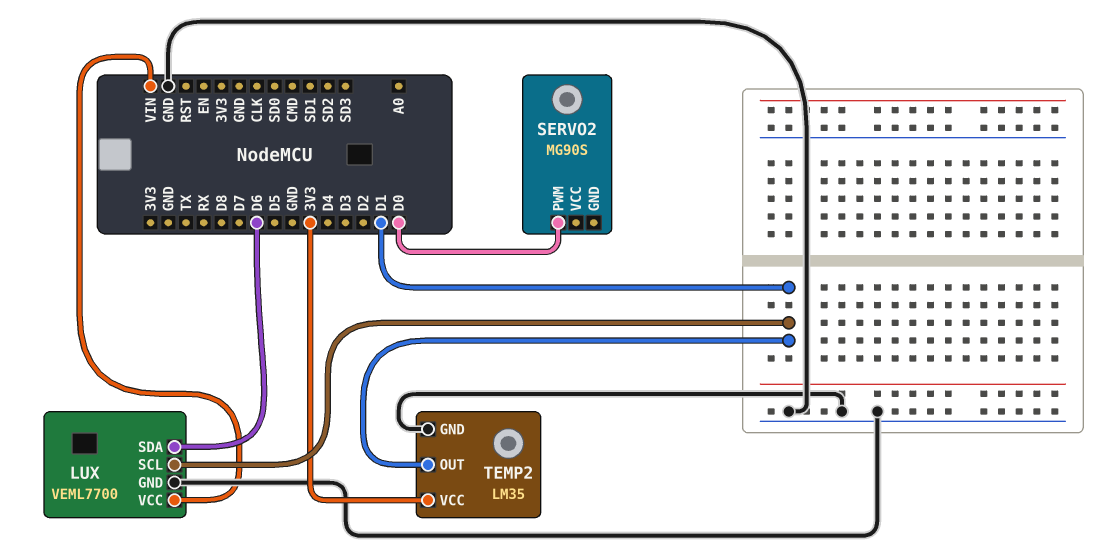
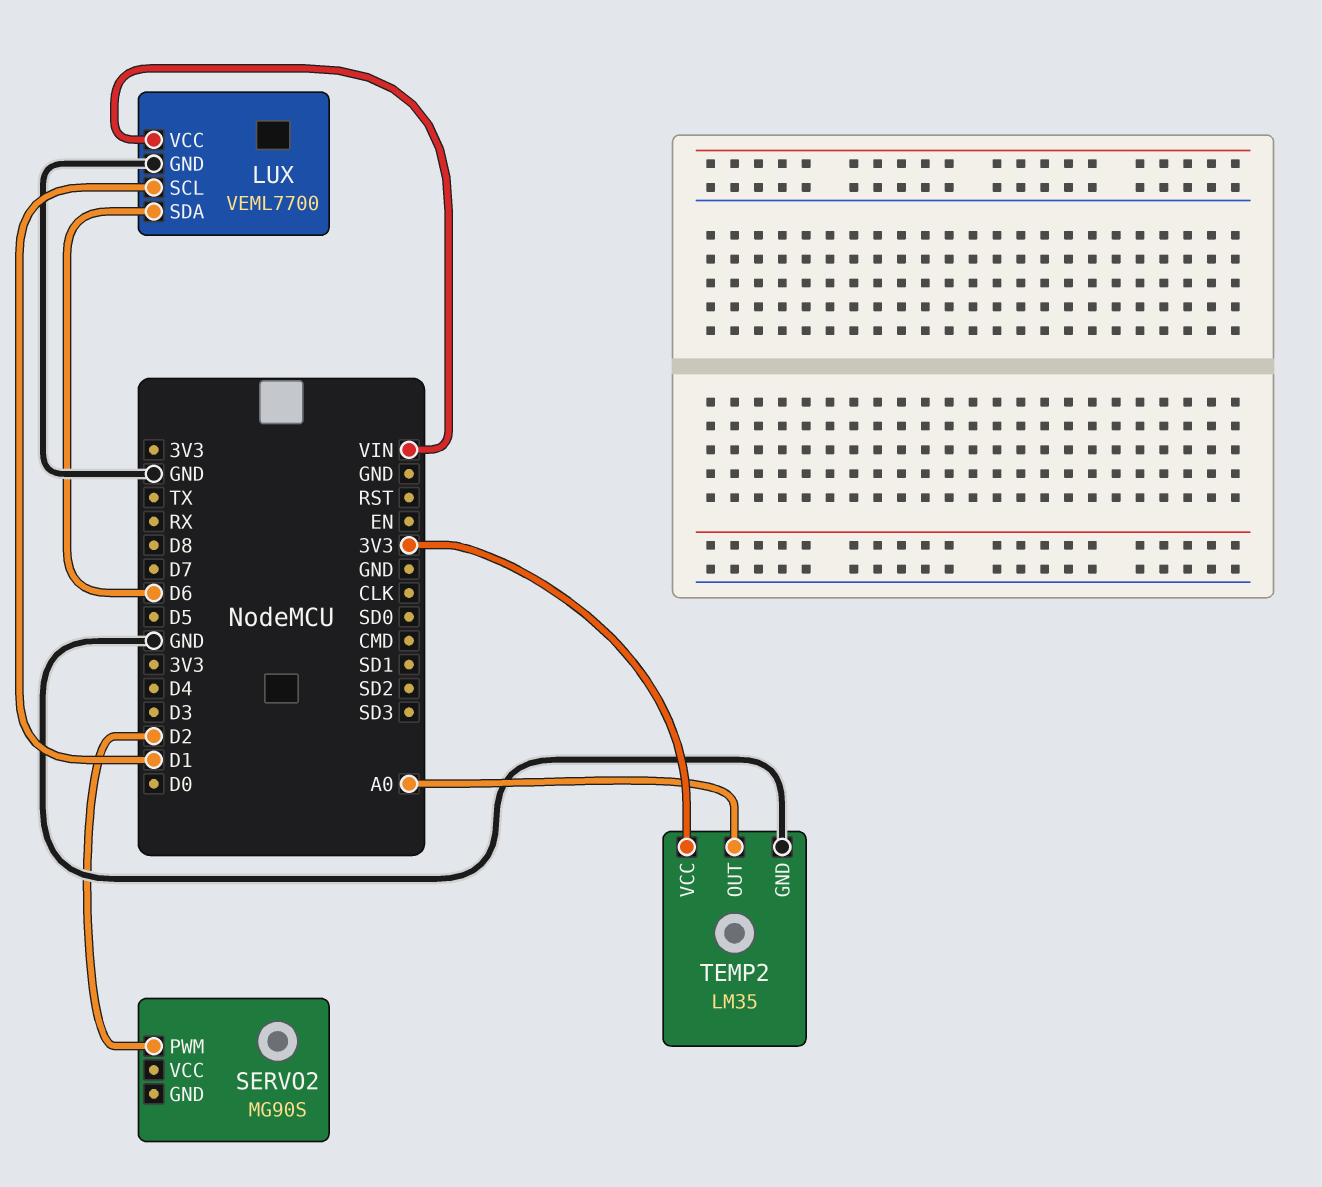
SERVO2 pin PWM: D0 -> D2
TEMP2 pin OUT: D1 -> A0

